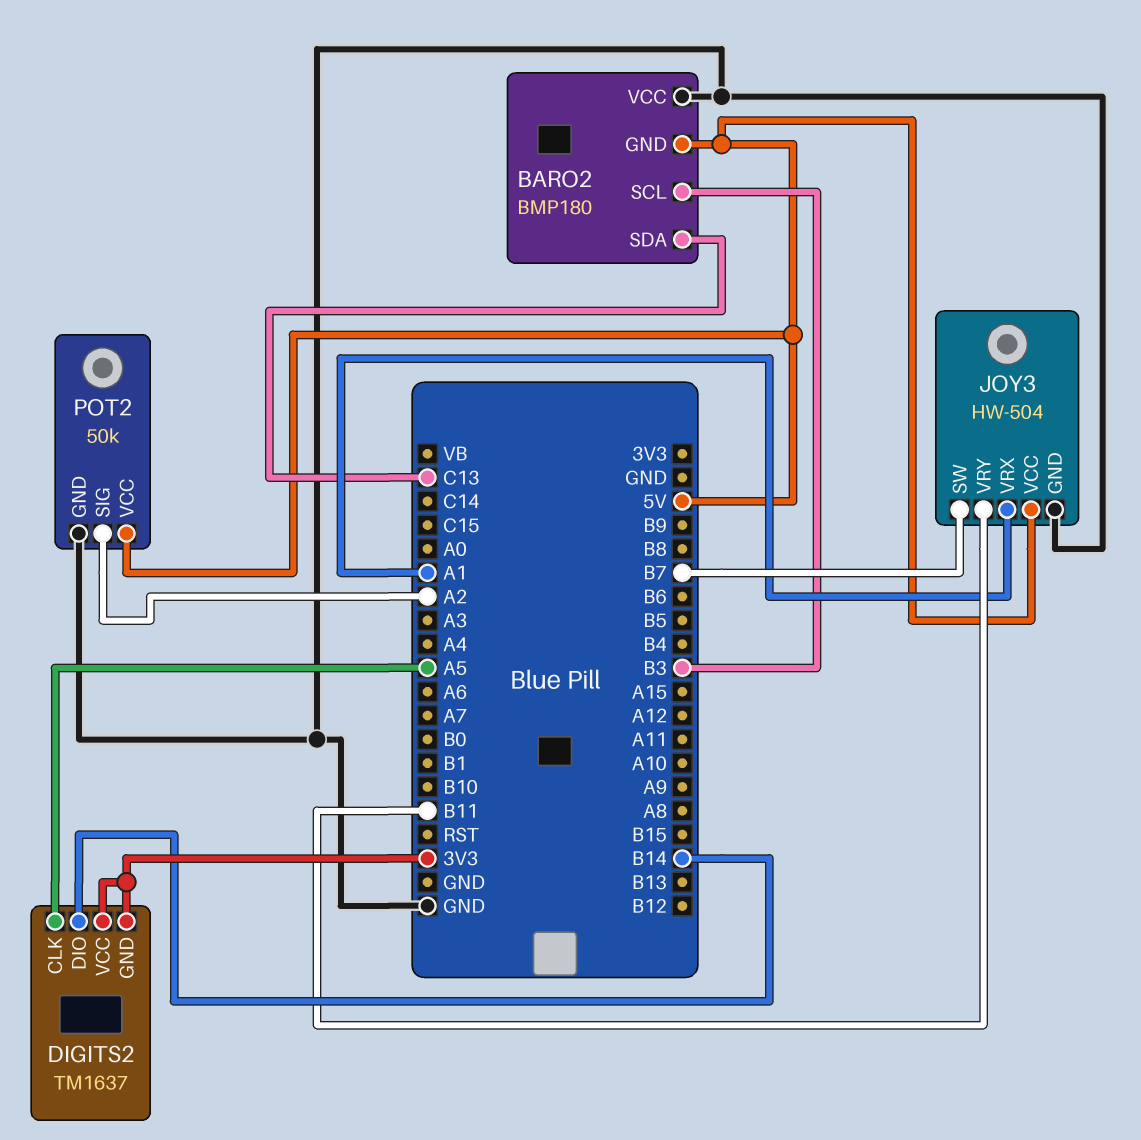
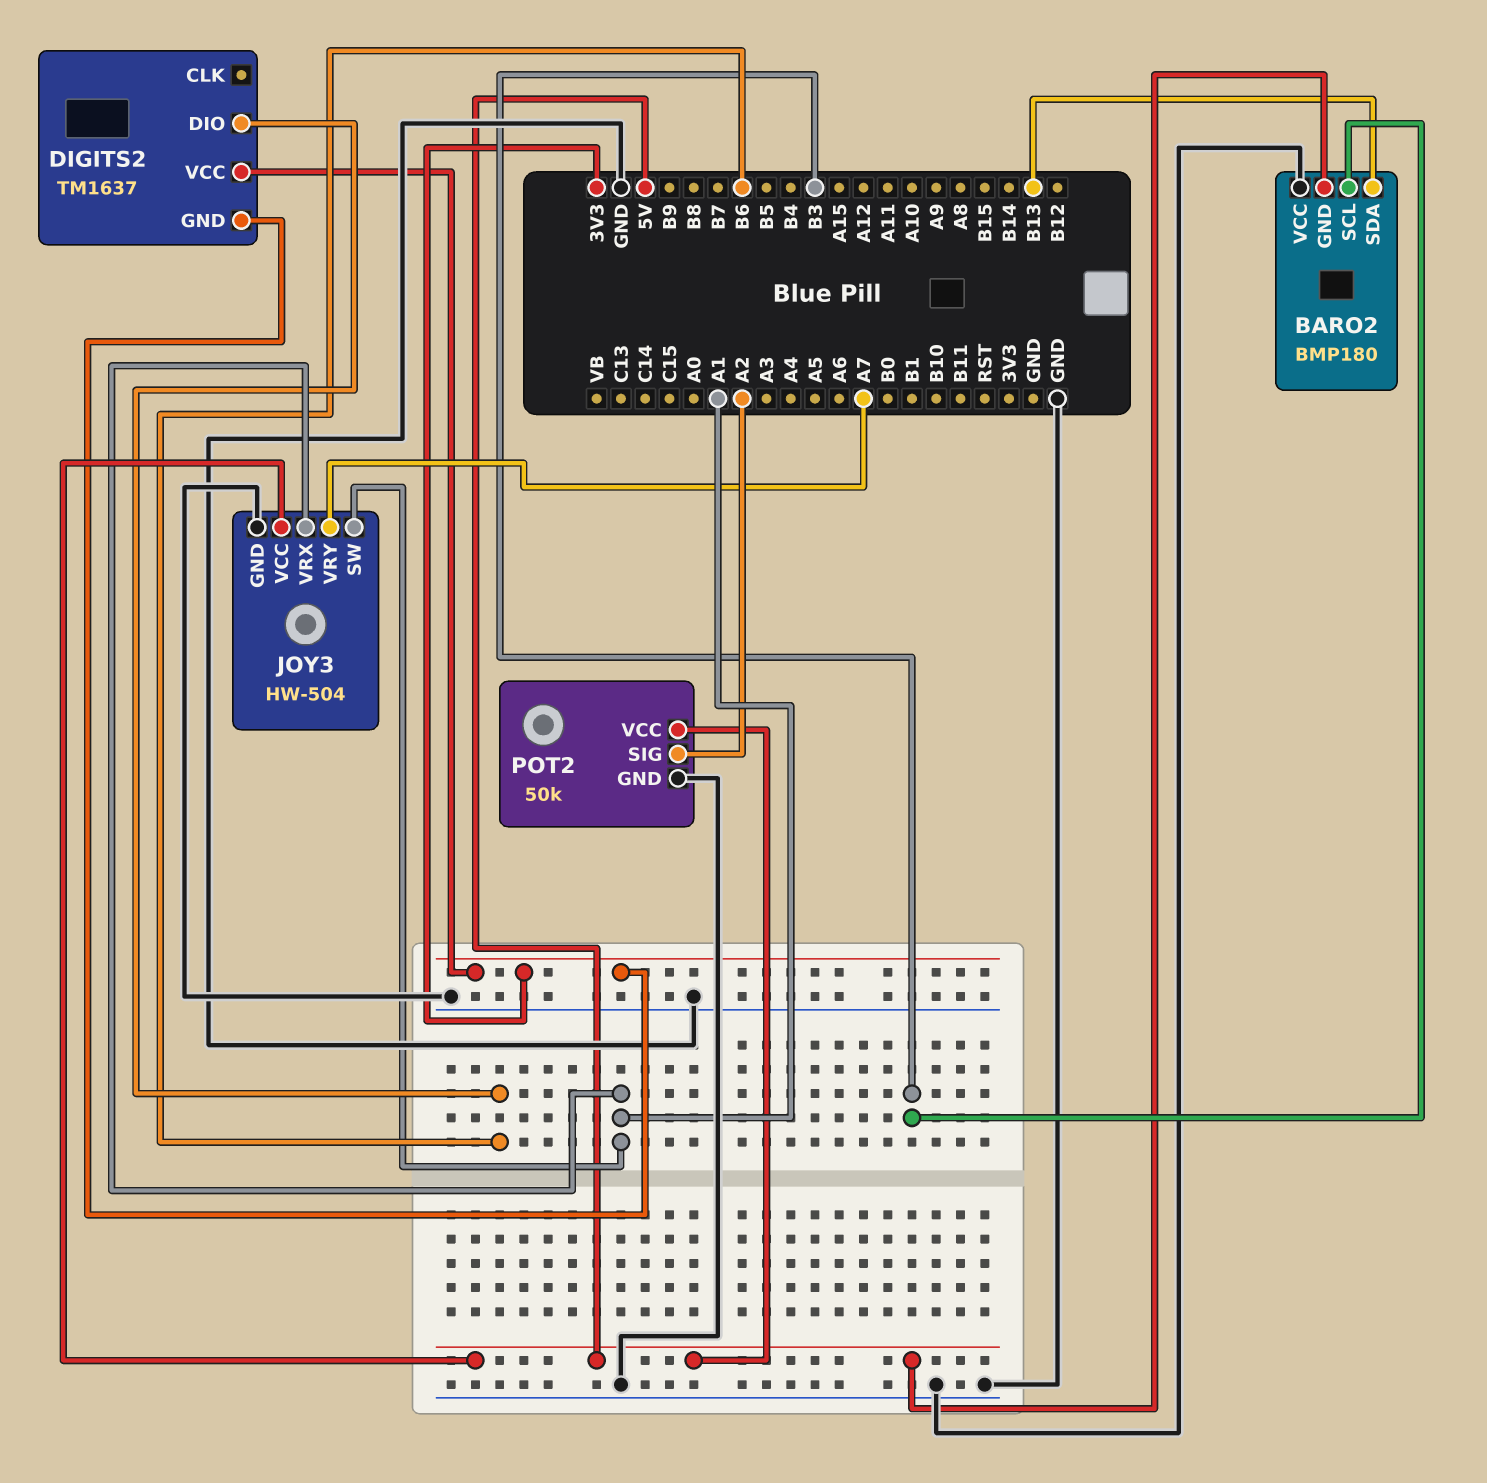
BARO2 pin SDA: C13 -> B13
DIGITS2 pin CLK: A5 -> none
DIGITS2 pin DIO: B14 -> B6
JOY3 pin SW: B7 -> A1
JOY3 pin VRY: B11 -> A7

